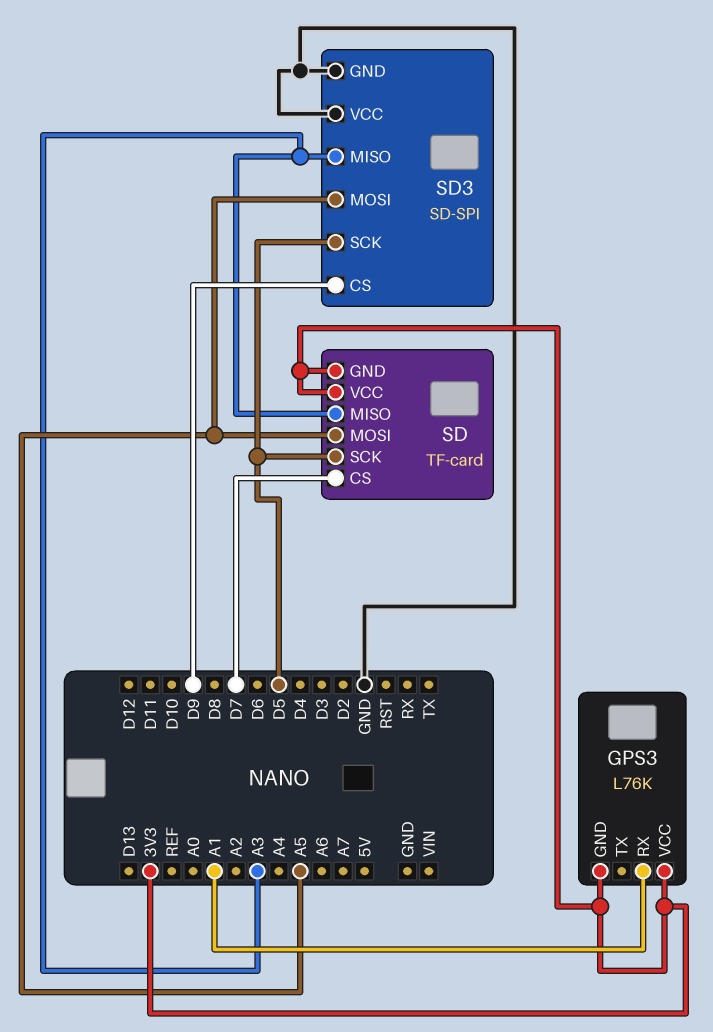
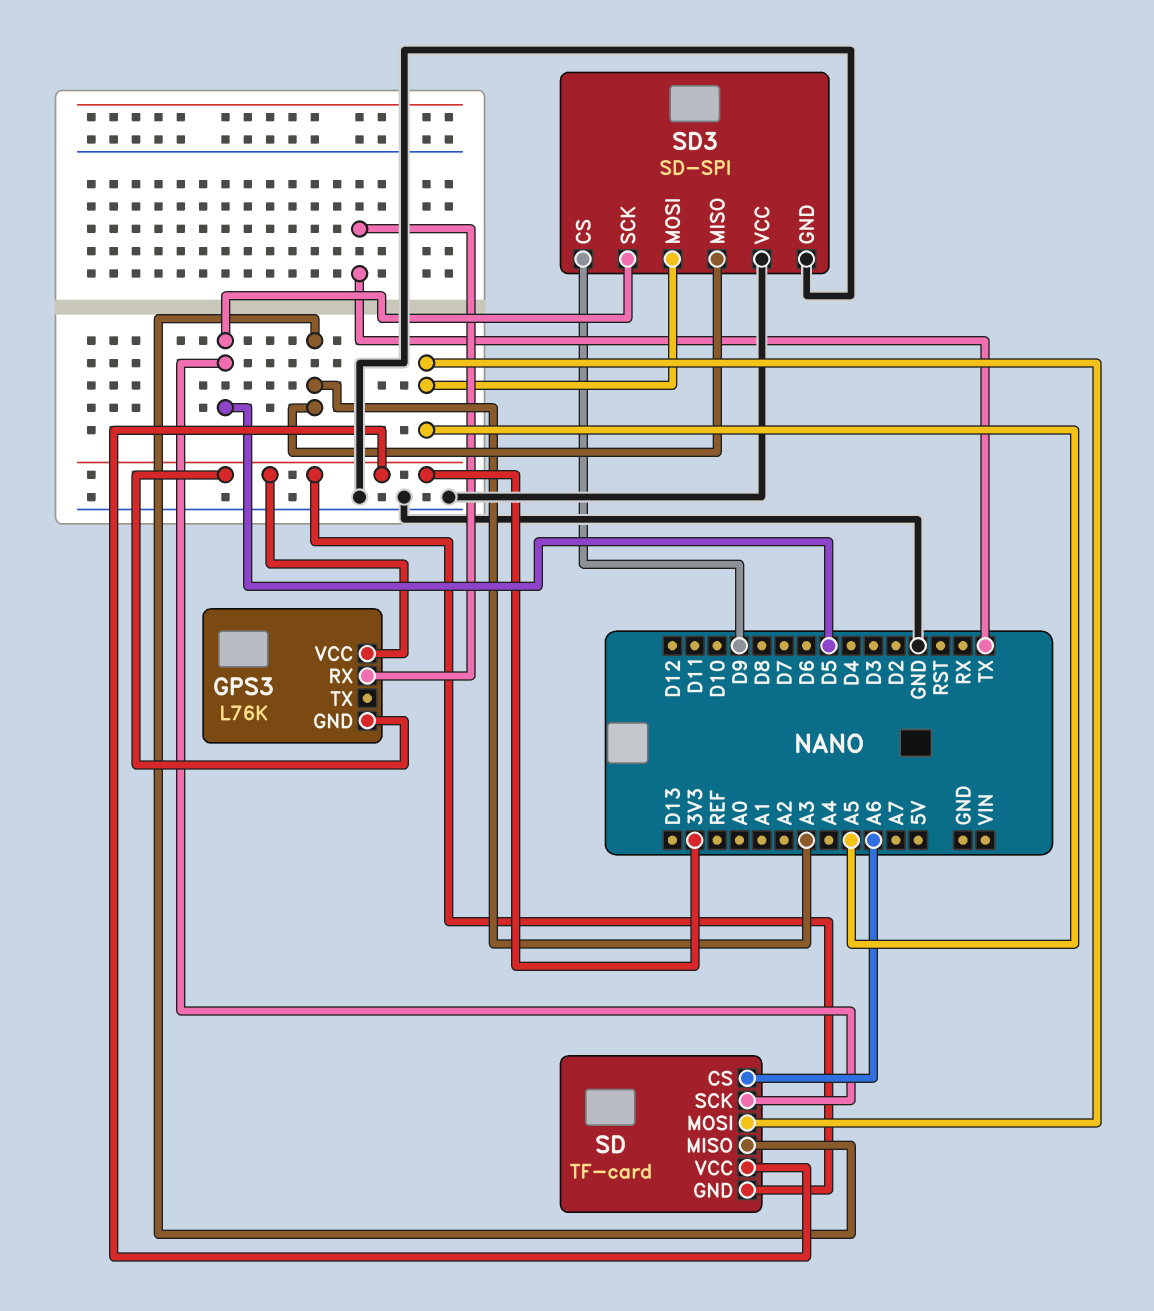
GPS3 pin RX: A1 -> TX
SD pin CS: D7 -> A6

